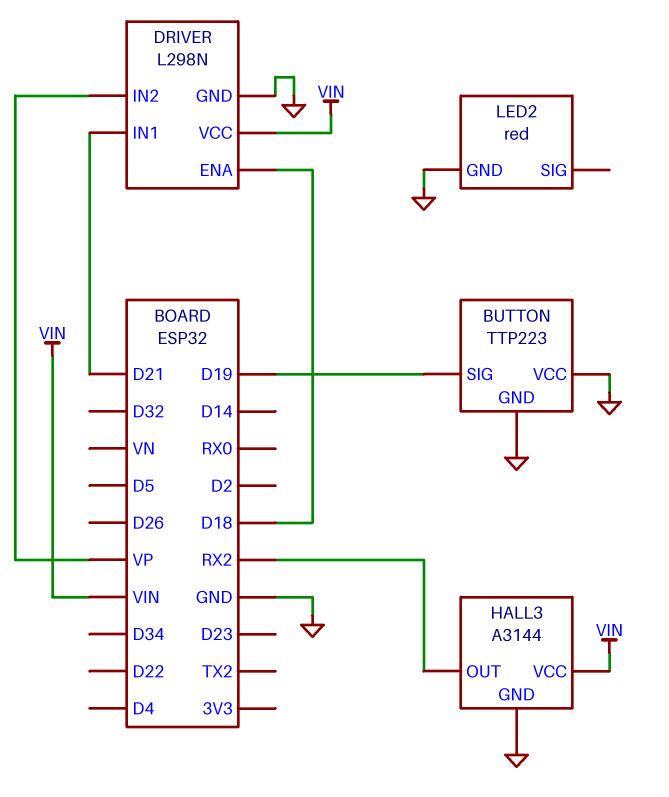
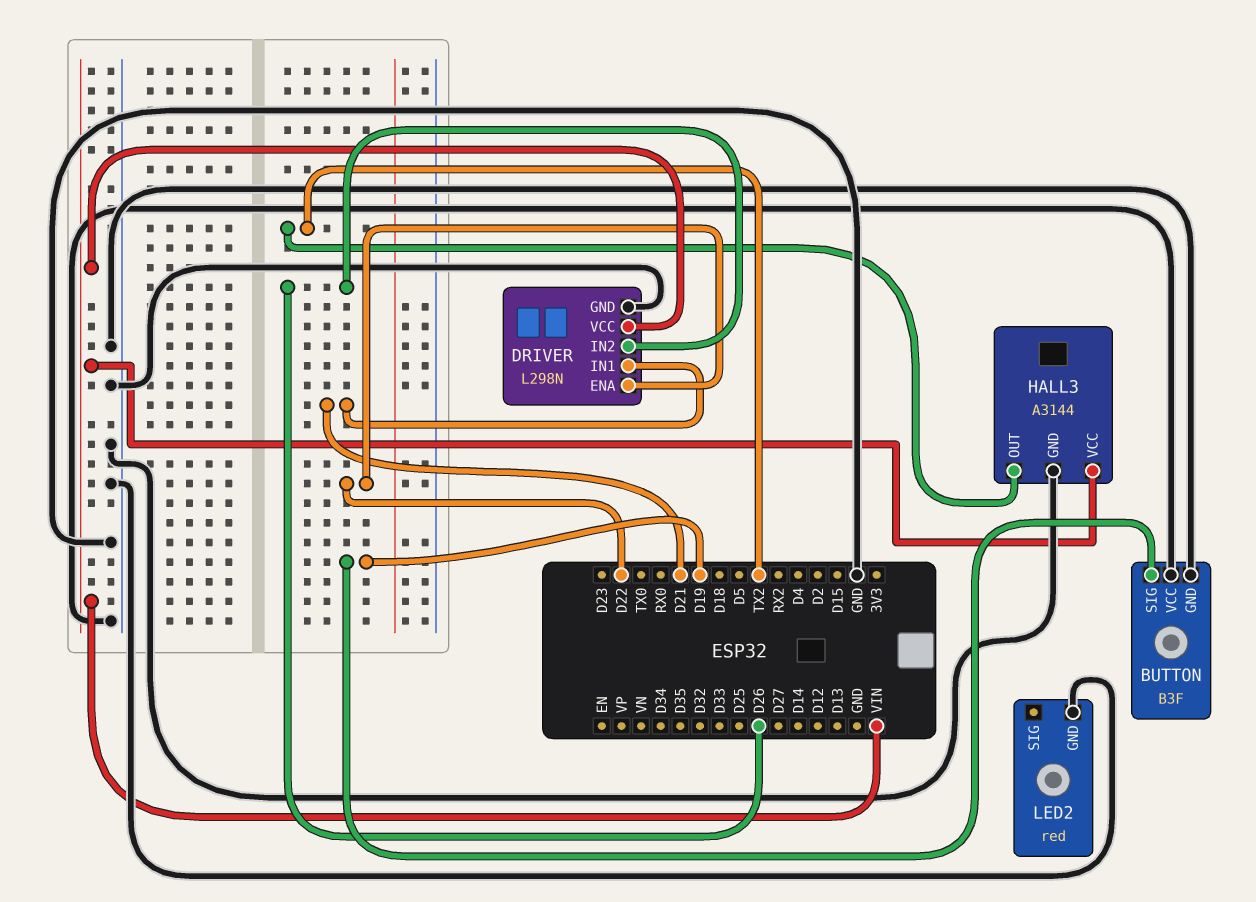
BUTTON: TTP223 -> B3F
DRIVER pin ENA: D18 -> D22
DRIVER pin IN2: VP -> D26
HALL3 pin OUT: RX2 -> TX2

